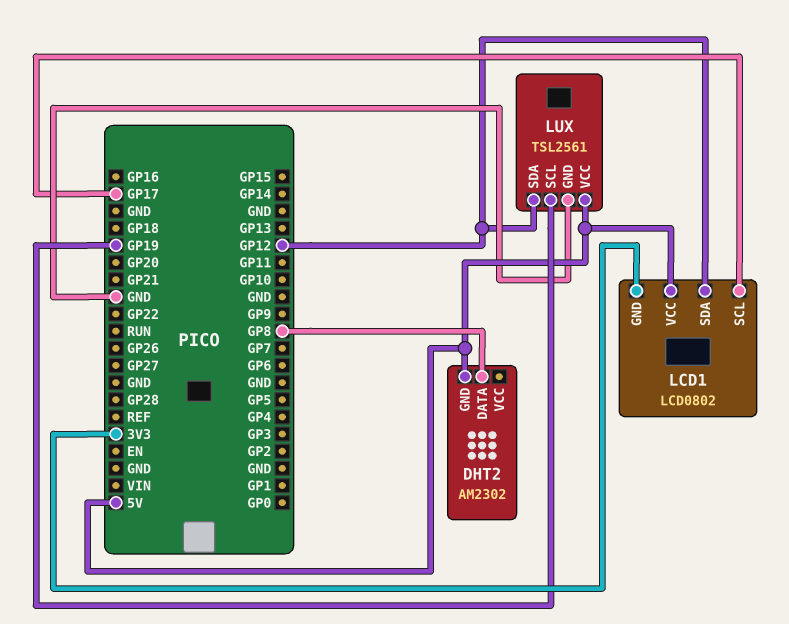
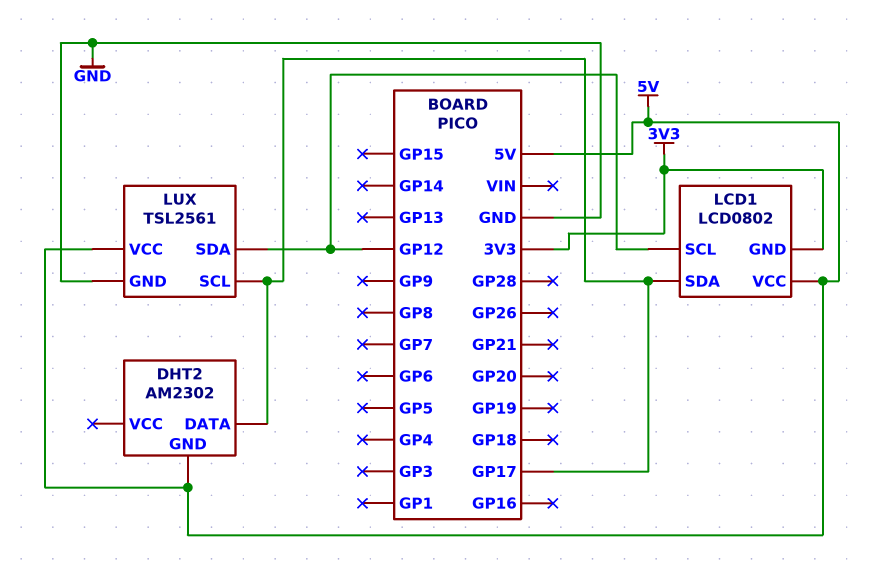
DHT2 pin DATA: GP8 -> GP17
LCD1 pin SCL: GP17 -> GP12
LCD1 pin SDA: GP12 -> GP17
LUX pin SCL: GP19 -> GP17

